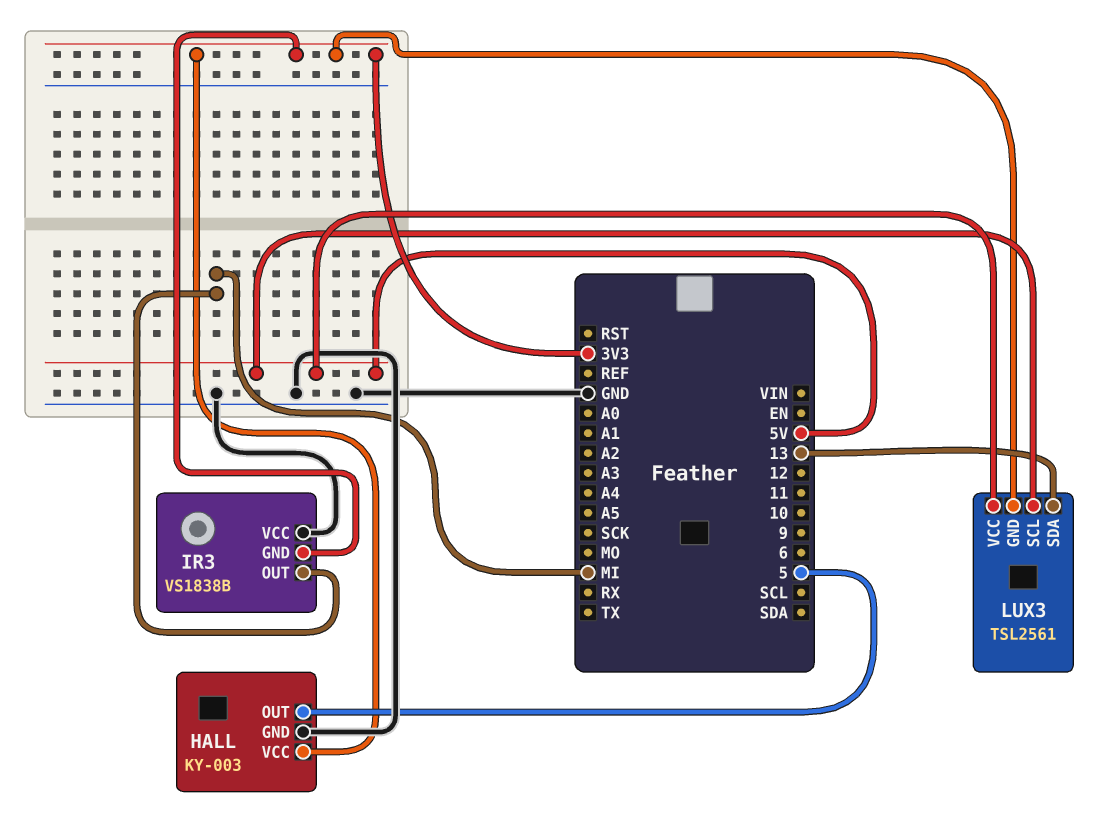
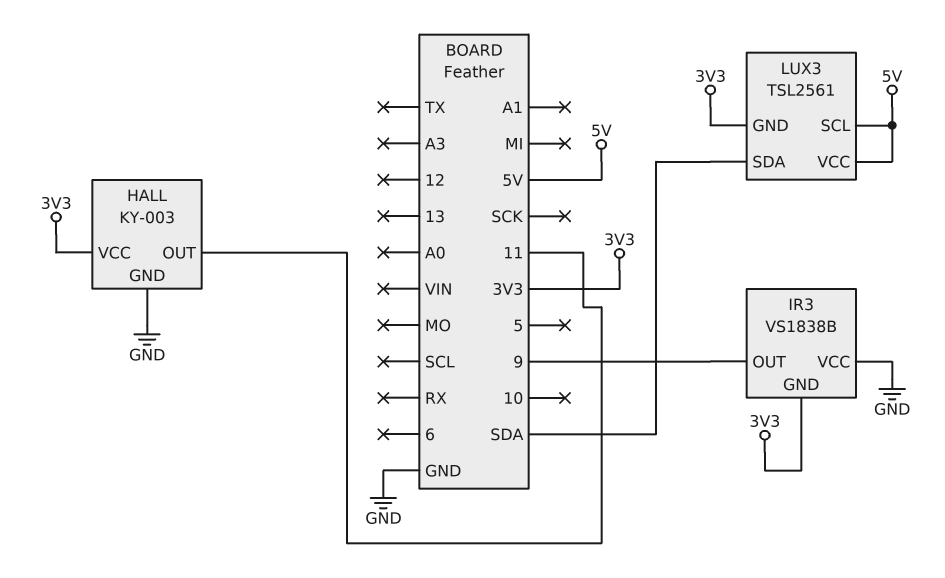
HALL pin OUT: 5 -> 11
IR3 pin OUT: MI -> 9
LUX3 pin SDA: 13 -> SDA

